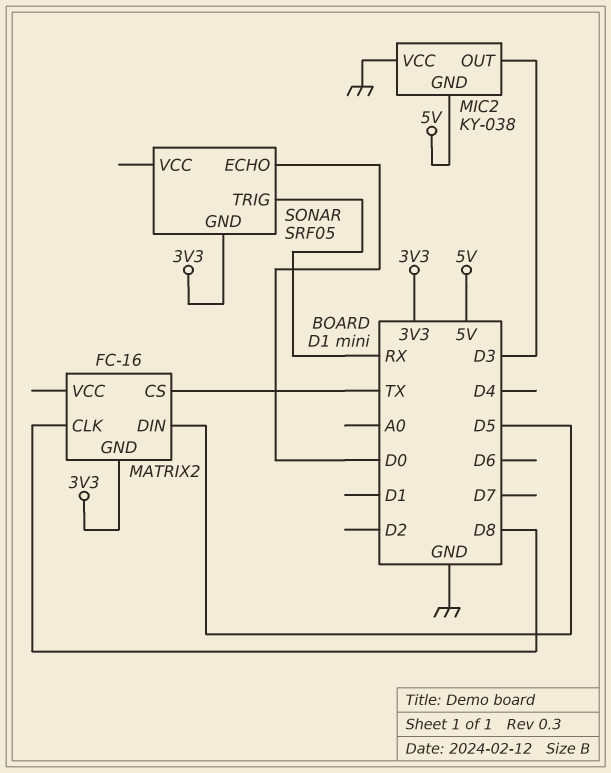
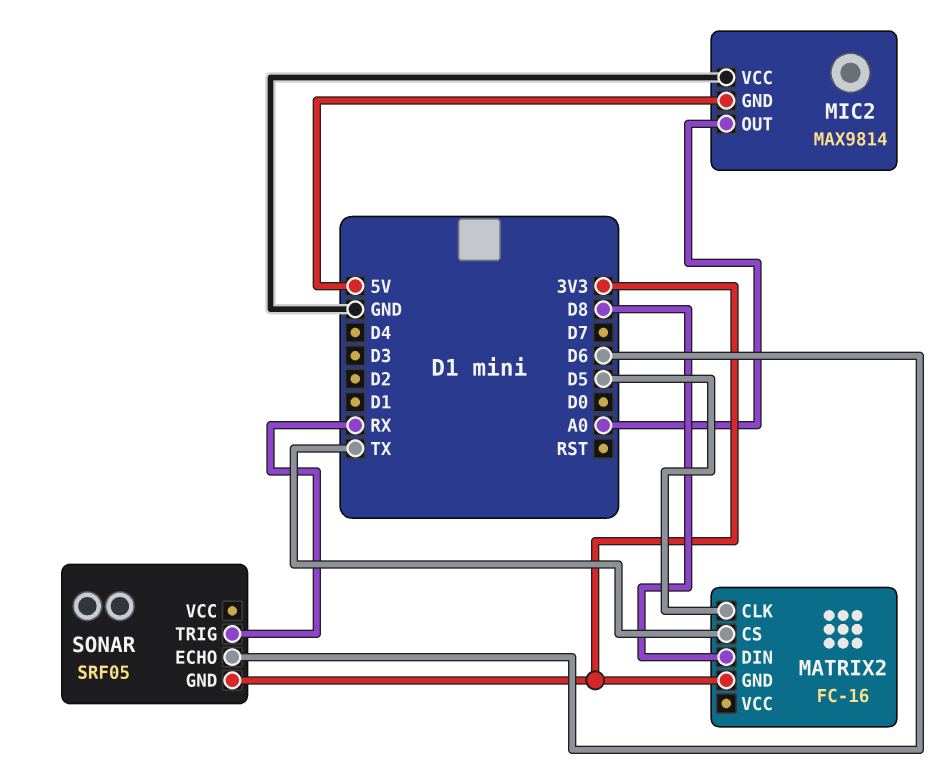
MATRIX2 pin CLK: D8 -> D5
MATRIX2 pin DIN: D5 -> D8
MIC2: KY-038 -> MAX9814
MIC2 pin OUT: D3 -> A0
SONAR pin ECHO: D0 -> D6

